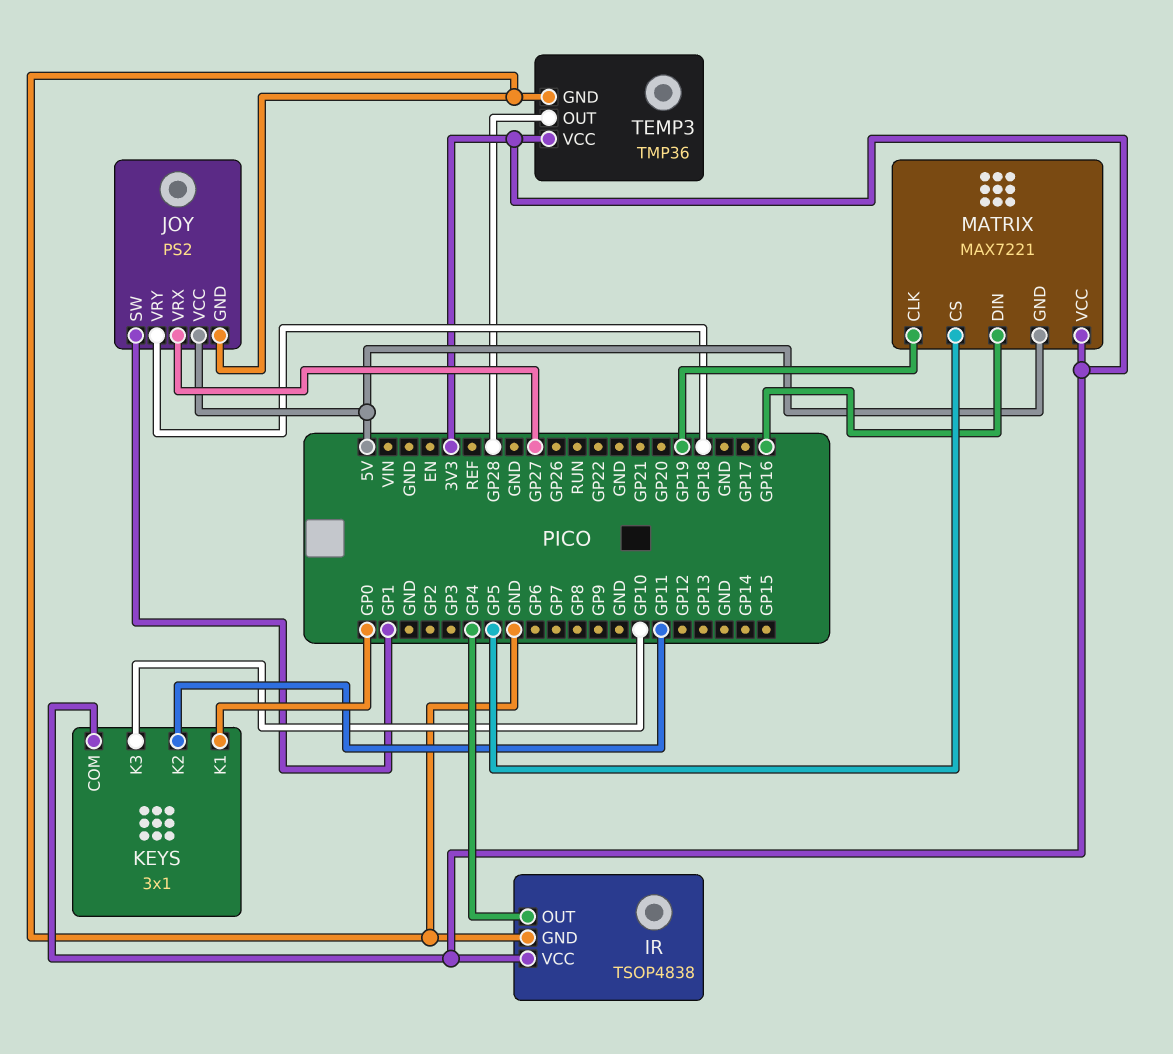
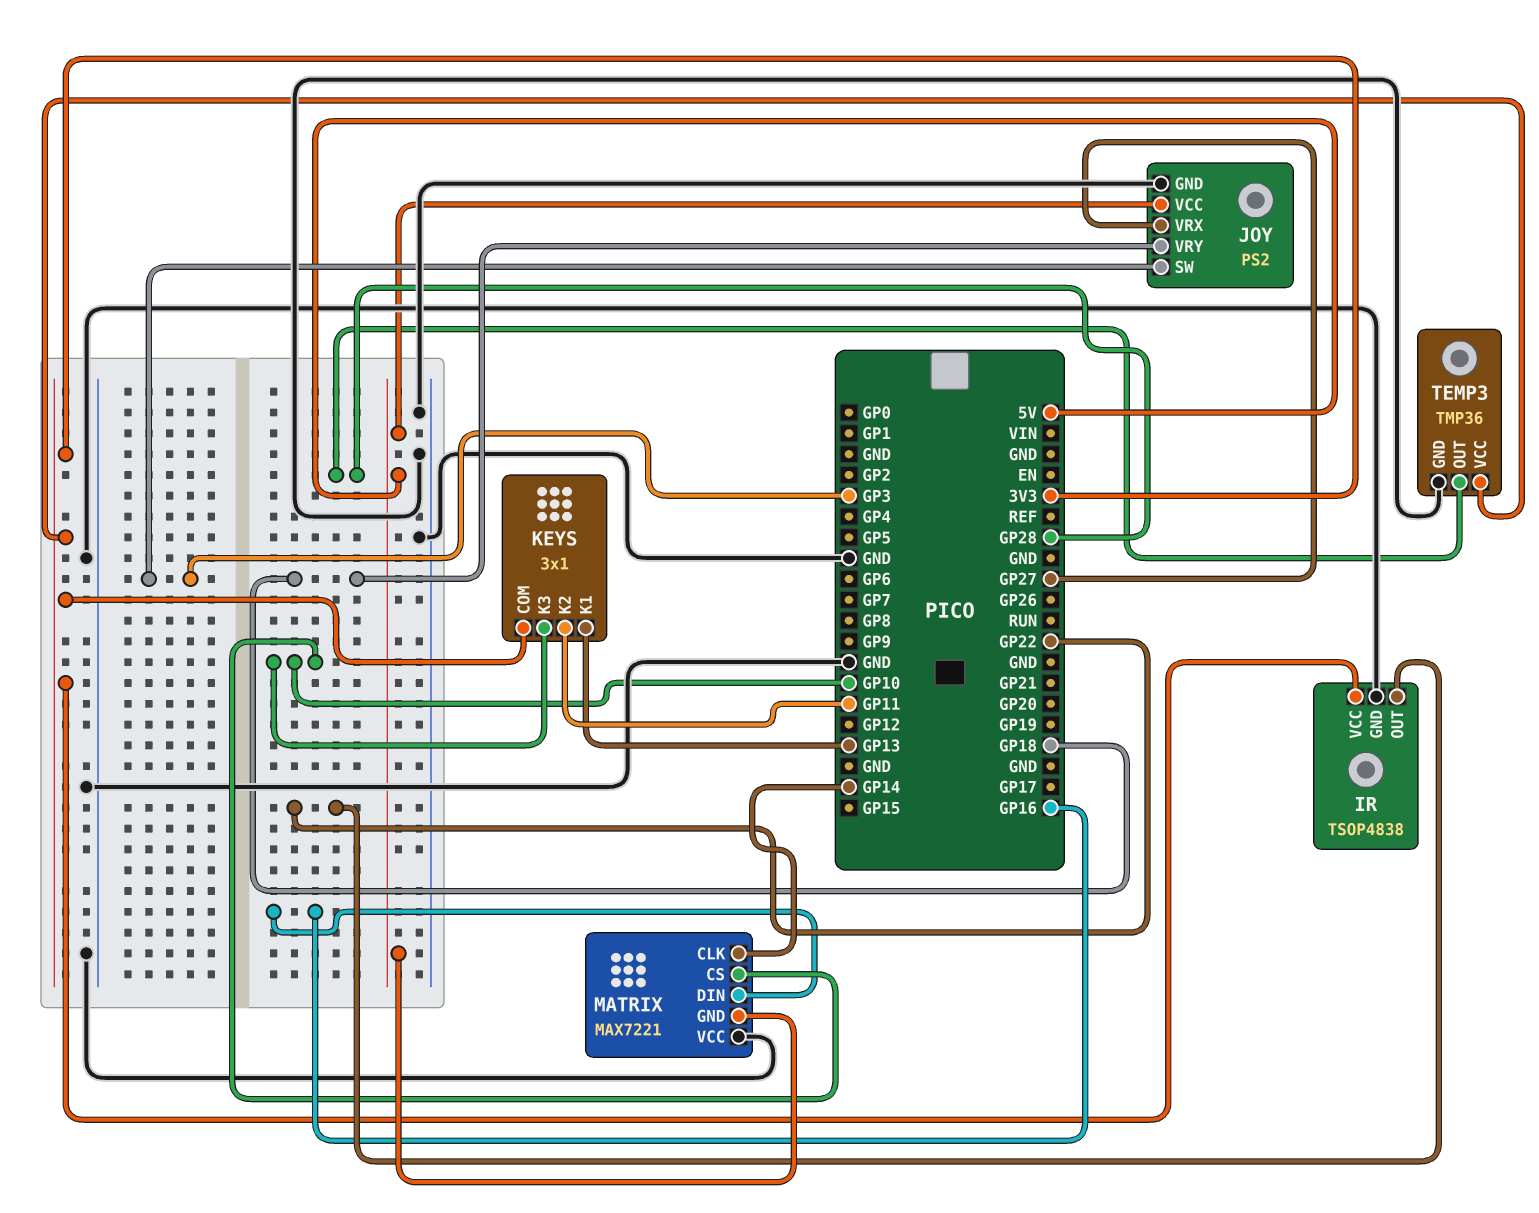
IR pin OUT: GP4 -> GP22
JOY pin SW: GP1 -> GP3
KEYS pin K1: GP0 -> GP13
MATRIX pin CLK: GP19 -> GP14
MATRIX pin CS: GP5 -> GP10
MATRIX pin VCC: 3V3 -> GND

